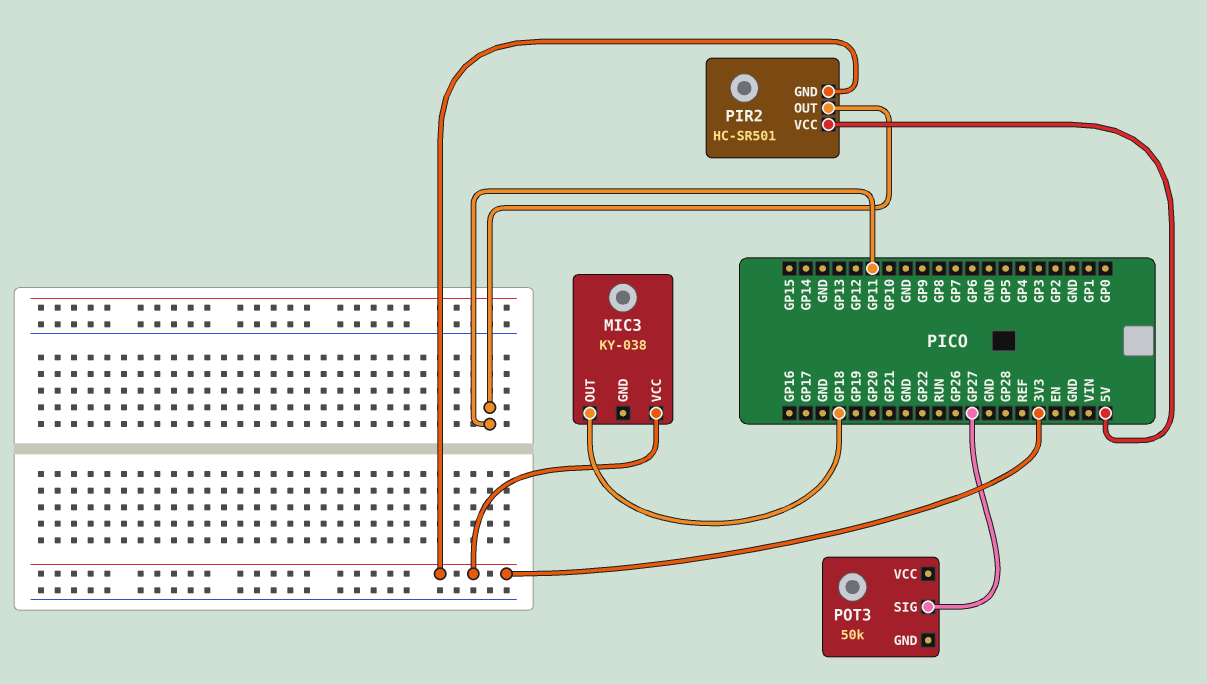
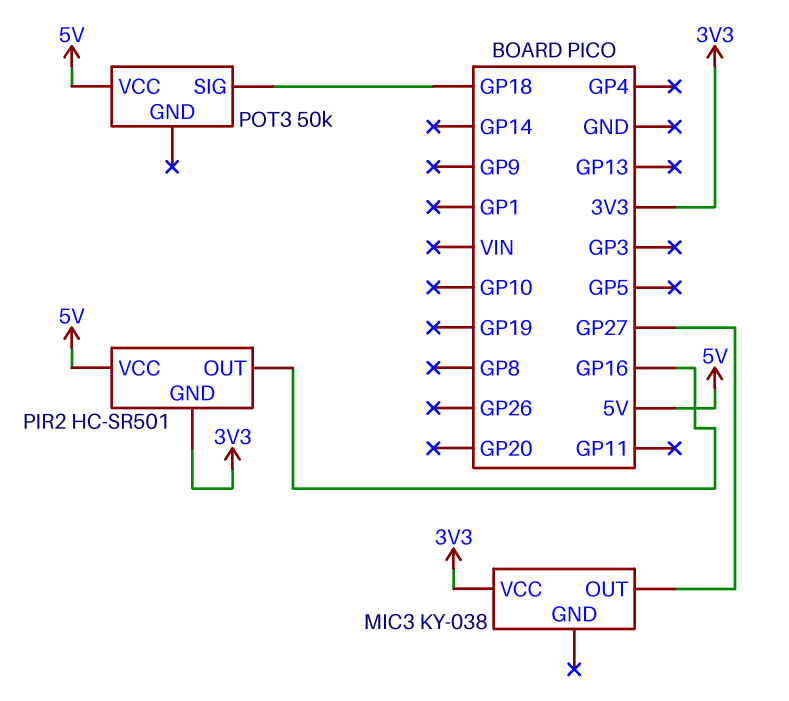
MIC3 pin OUT: GP18 -> GP27
PIR2 pin OUT: GP11 -> GP16
POT3 pin SIG: GP27 -> GP18
POT3 pin VCC: none -> 5V

